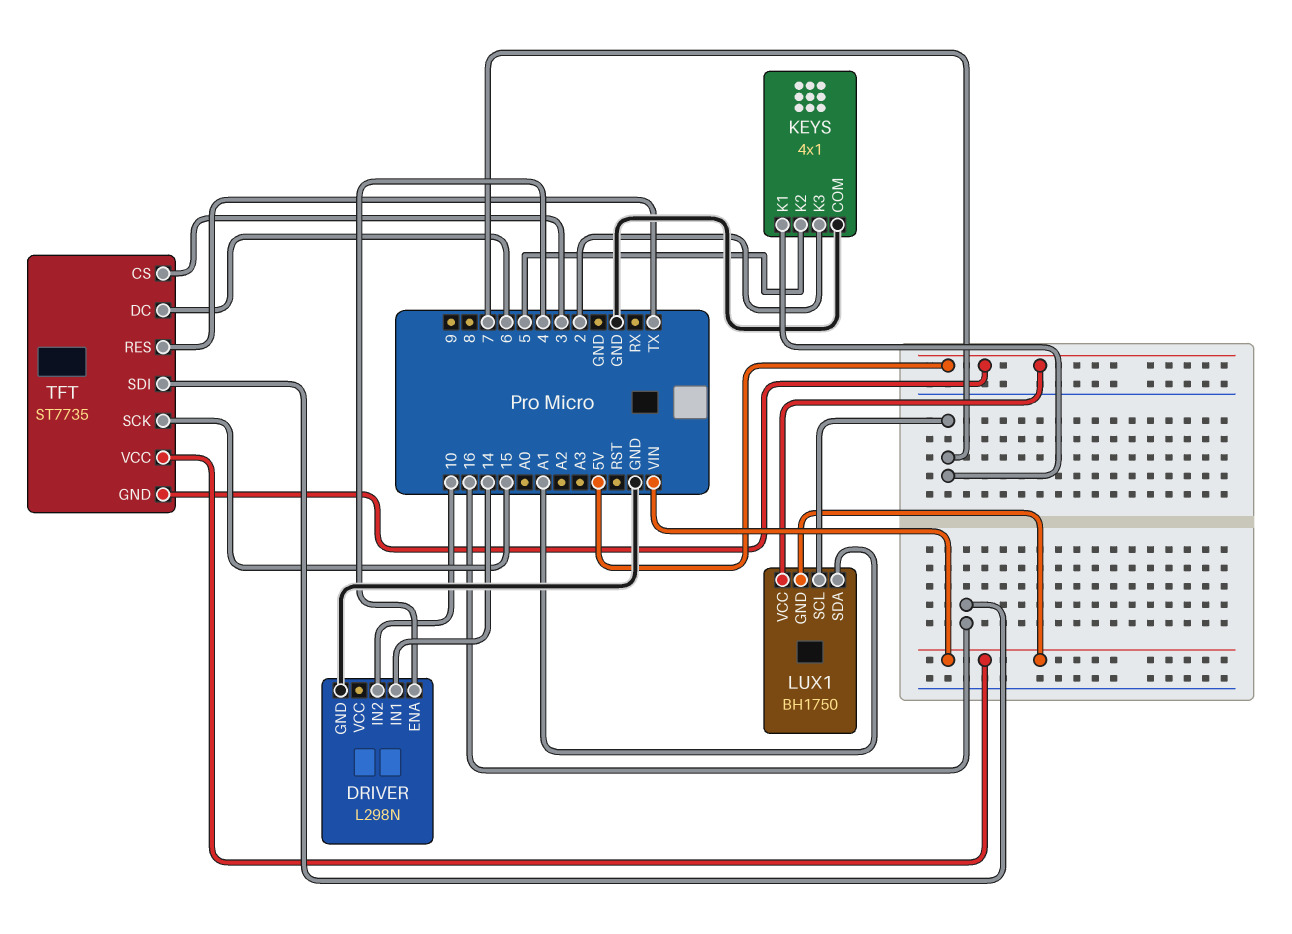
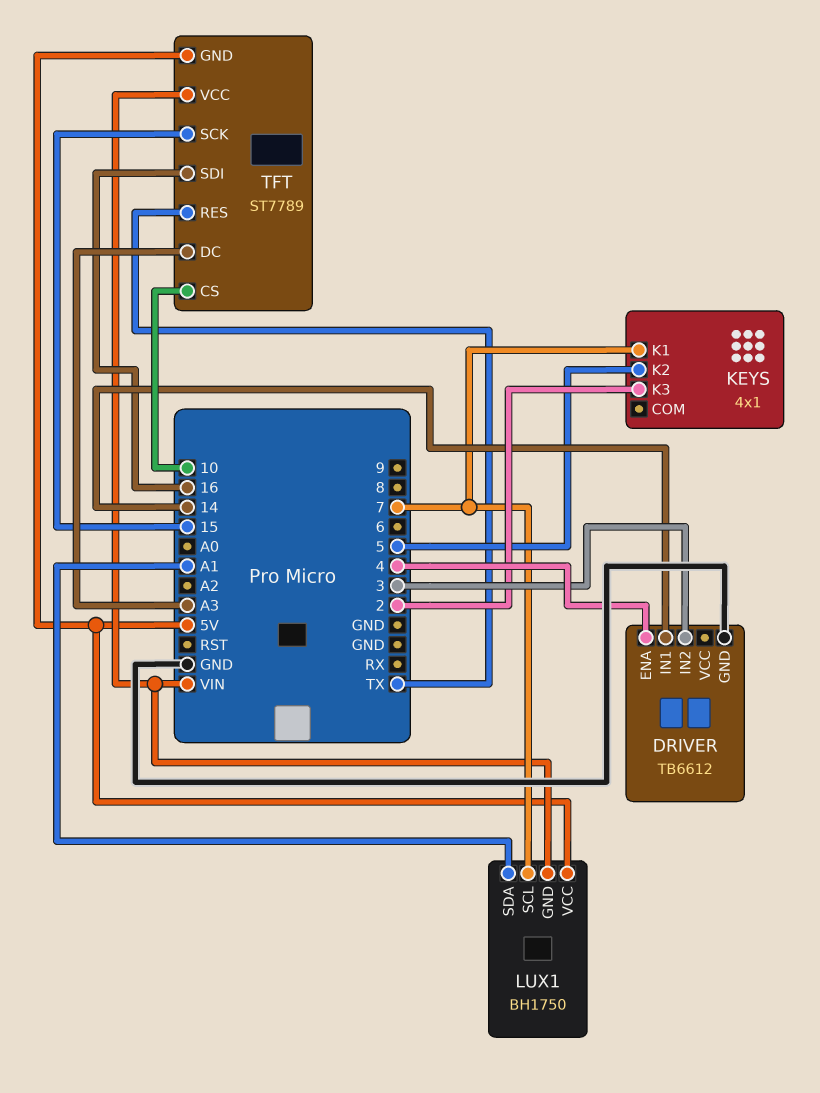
DRIVER: L298N -> TB6612
DRIVER pin IN2: 10 -> 3
KEYS pin COM: GND -> none
TFT: ST7735 -> ST7789
TFT pin CS: 3 -> 10
TFT pin DC: 6 -> A3

